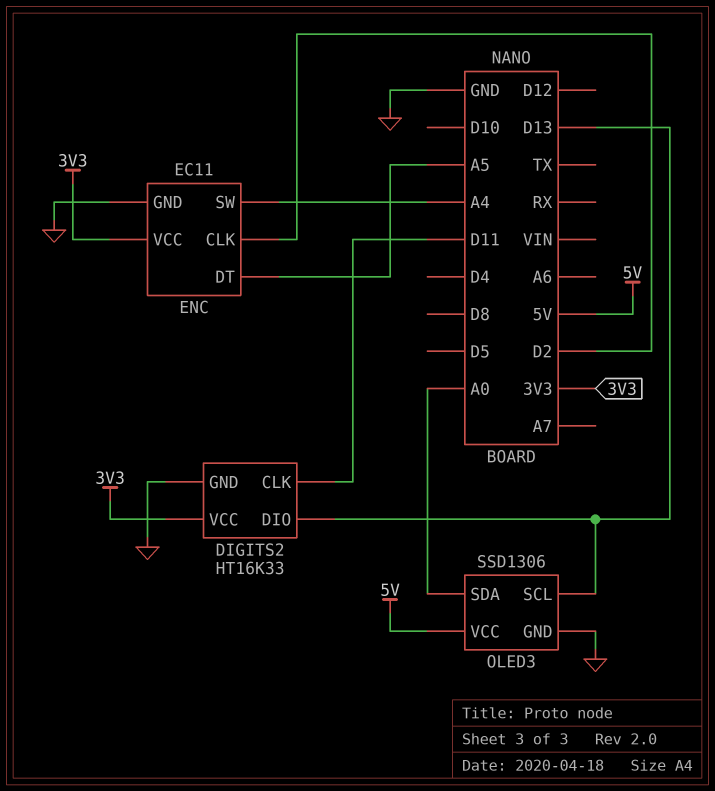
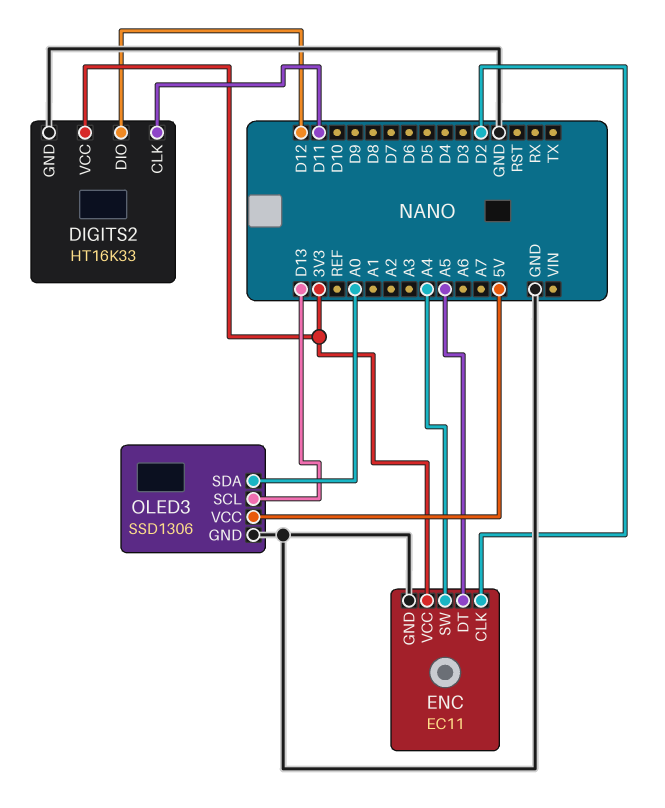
DIGITS2 pin DIO: D13 -> D12

